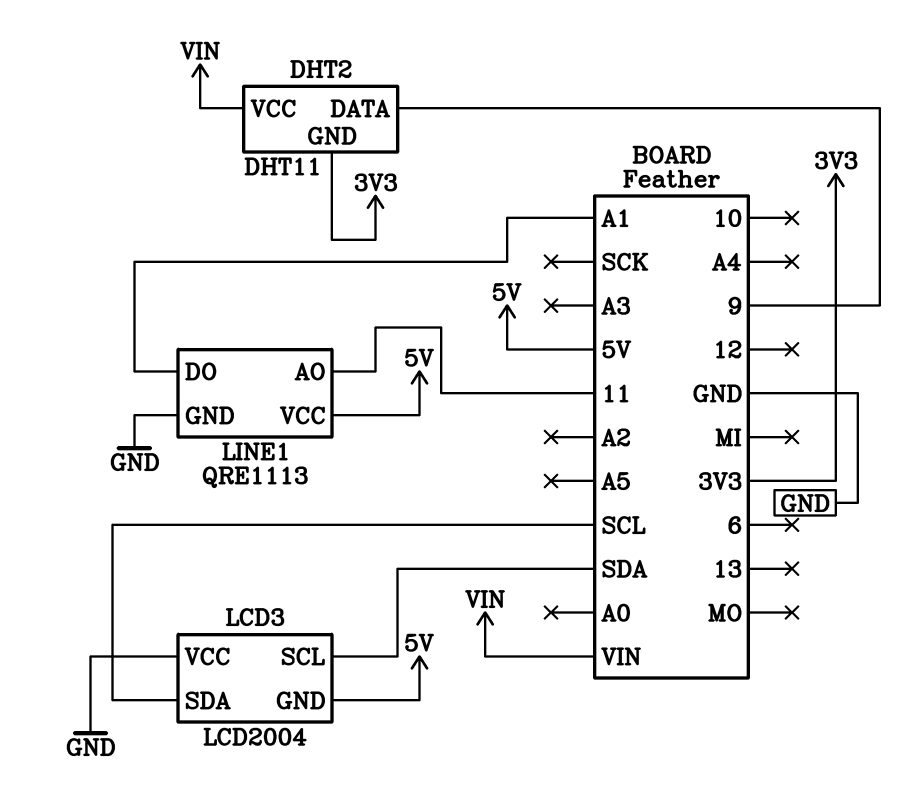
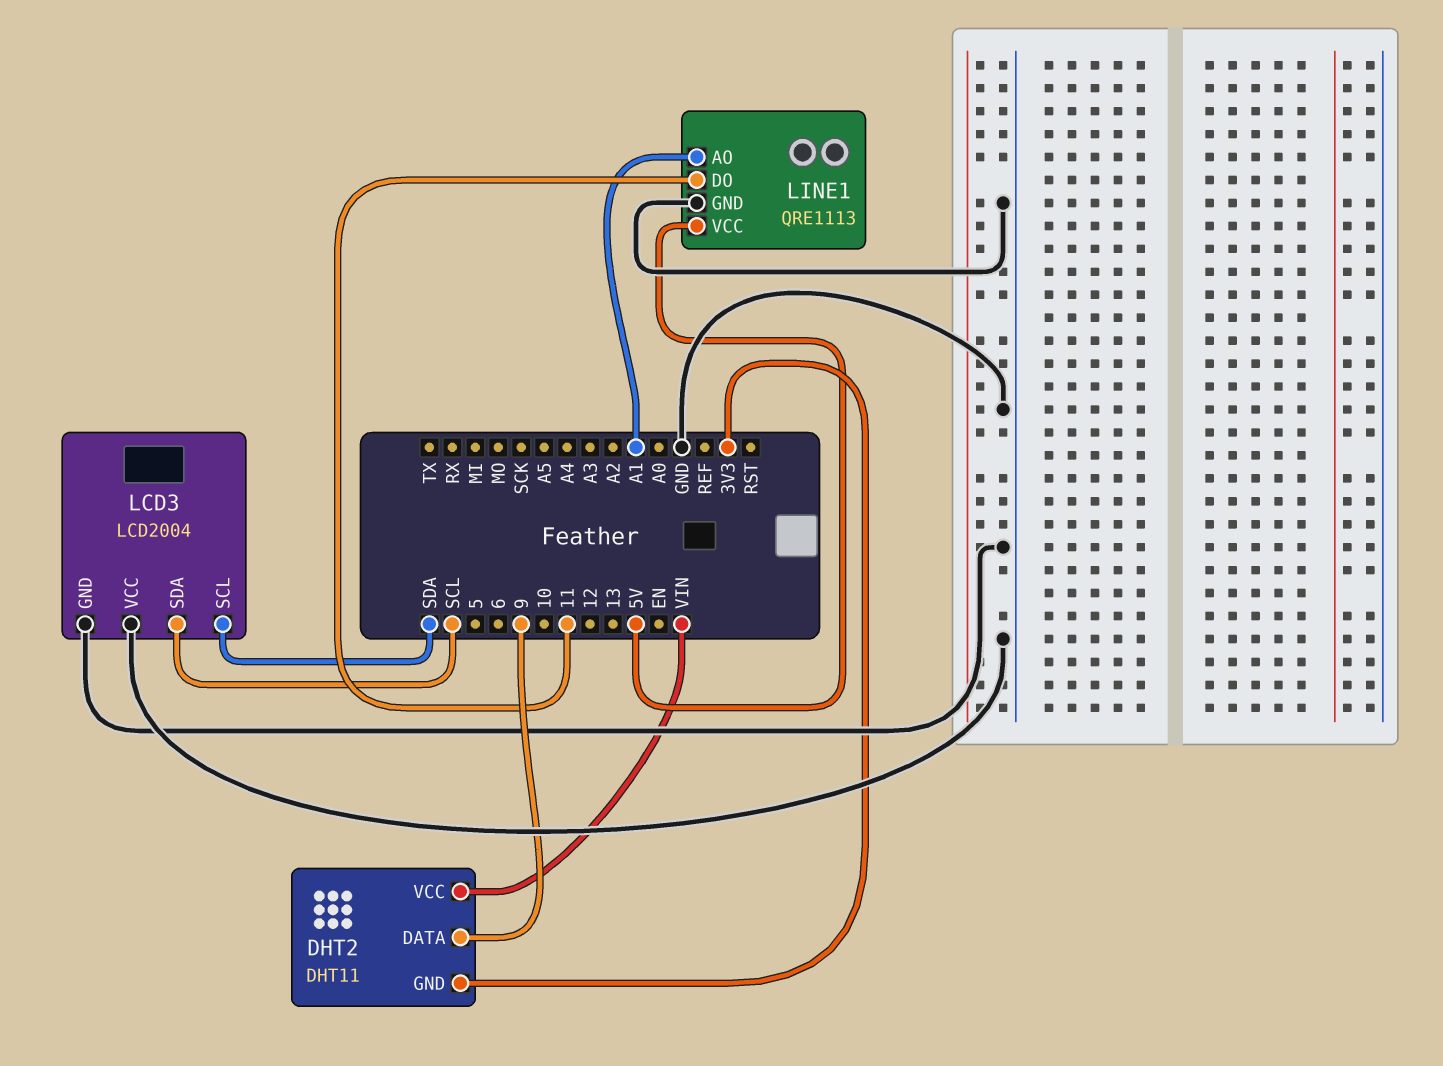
LCD3 pin GND: 5V -> GND
LINE1 pin AO: 11 -> A1
LINE1 pin DO: A1 -> 11

